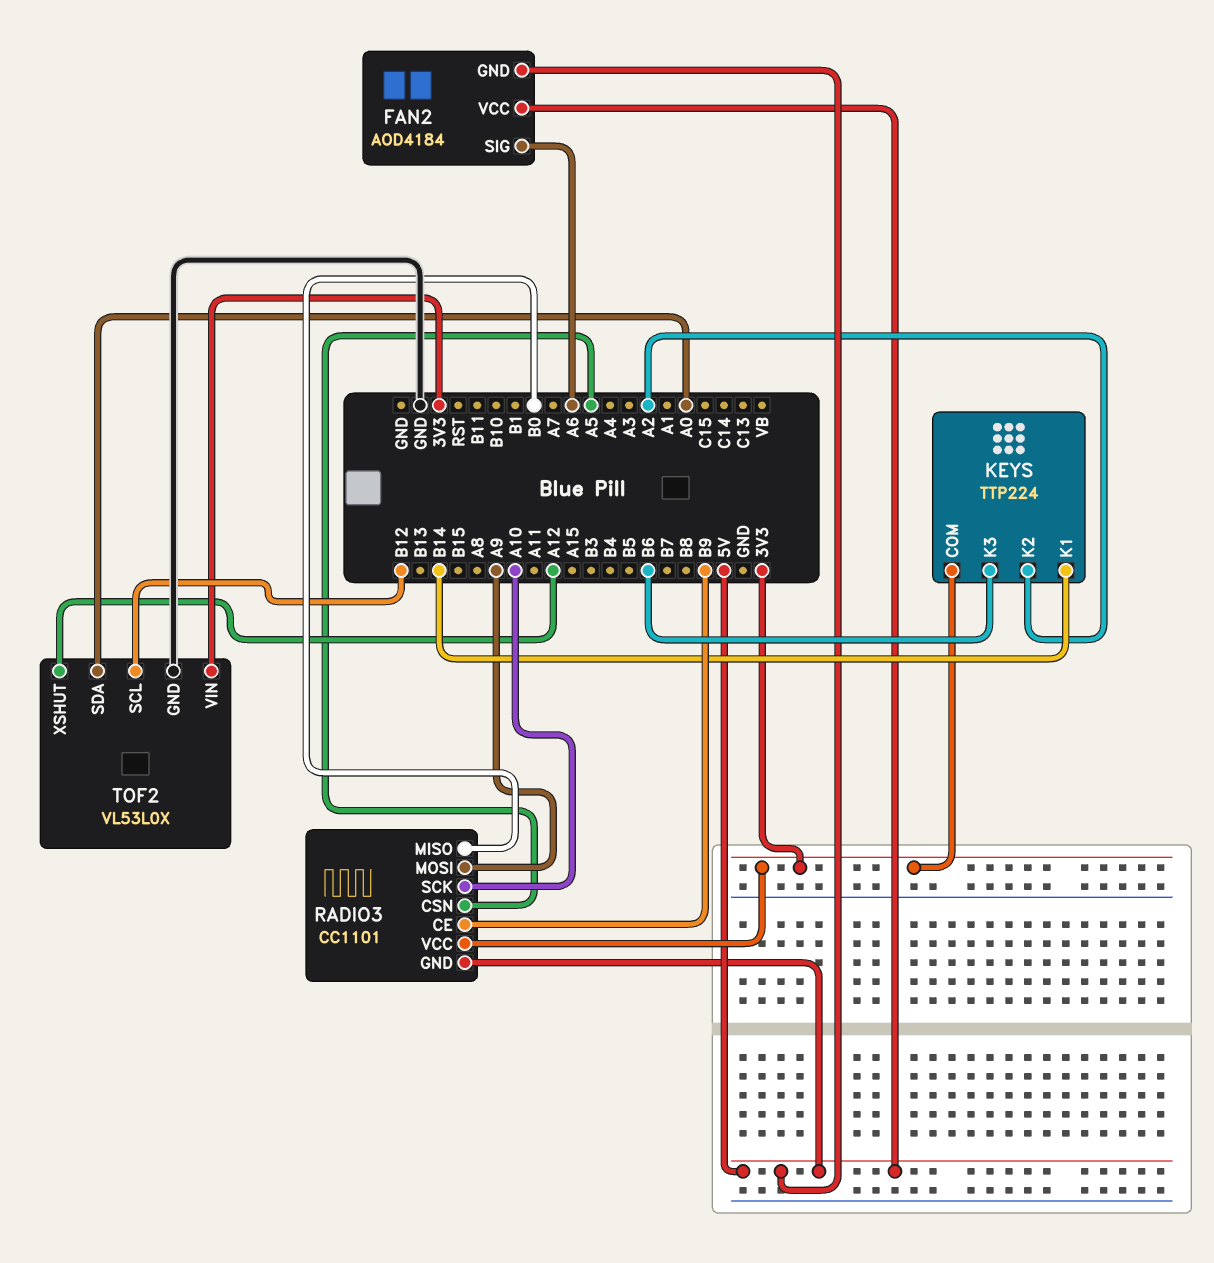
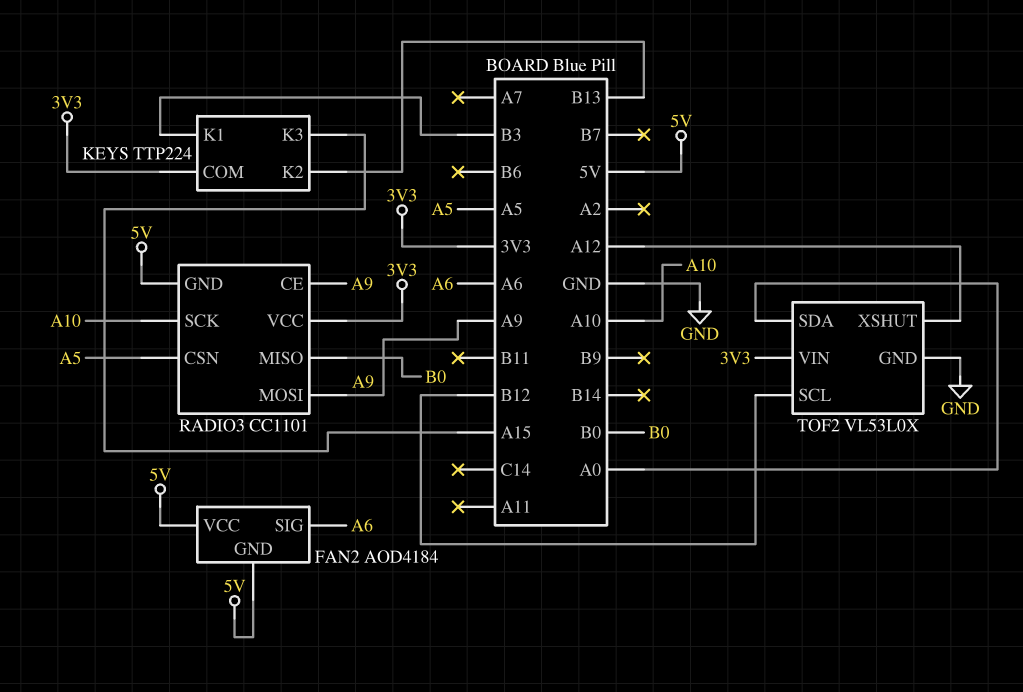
KEYS pin K1: B14 -> B3
KEYS pin K2: A2 -> B13
KEYS pin K3: B6 -> A15
RADIO3 pin CE: B9 -> A9

